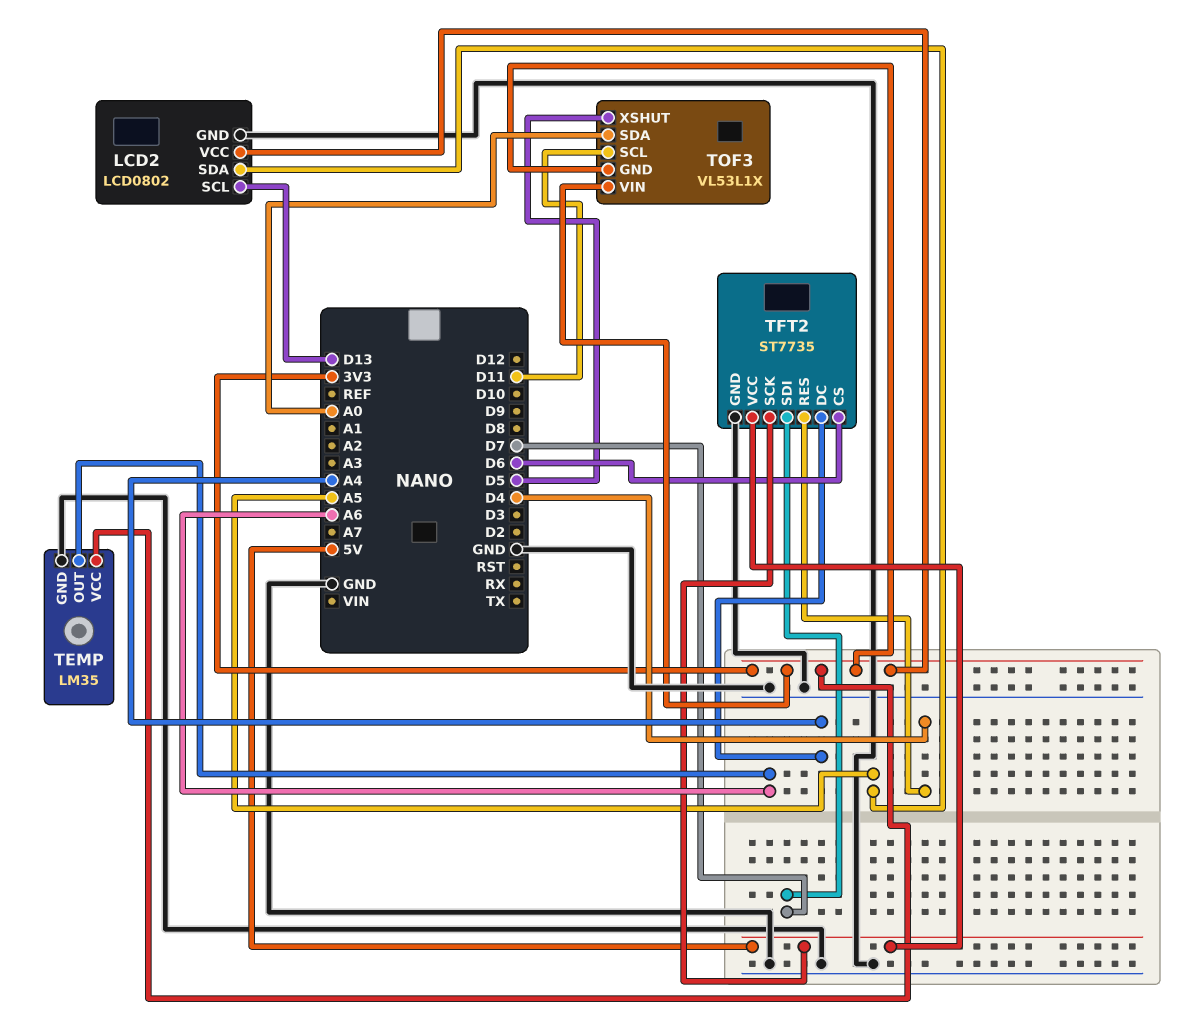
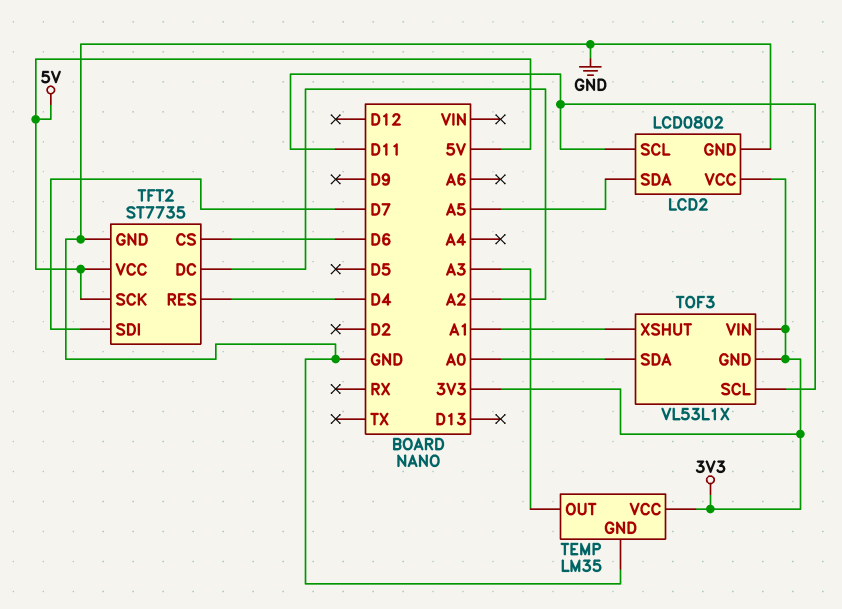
LCD2 pin SCL: D13 -> D11
TEMP pin OUT: A6 -> A3
TFT2 pin DC: A4 -> A2
TOF3 pin XSHUT: D5 -> A1

